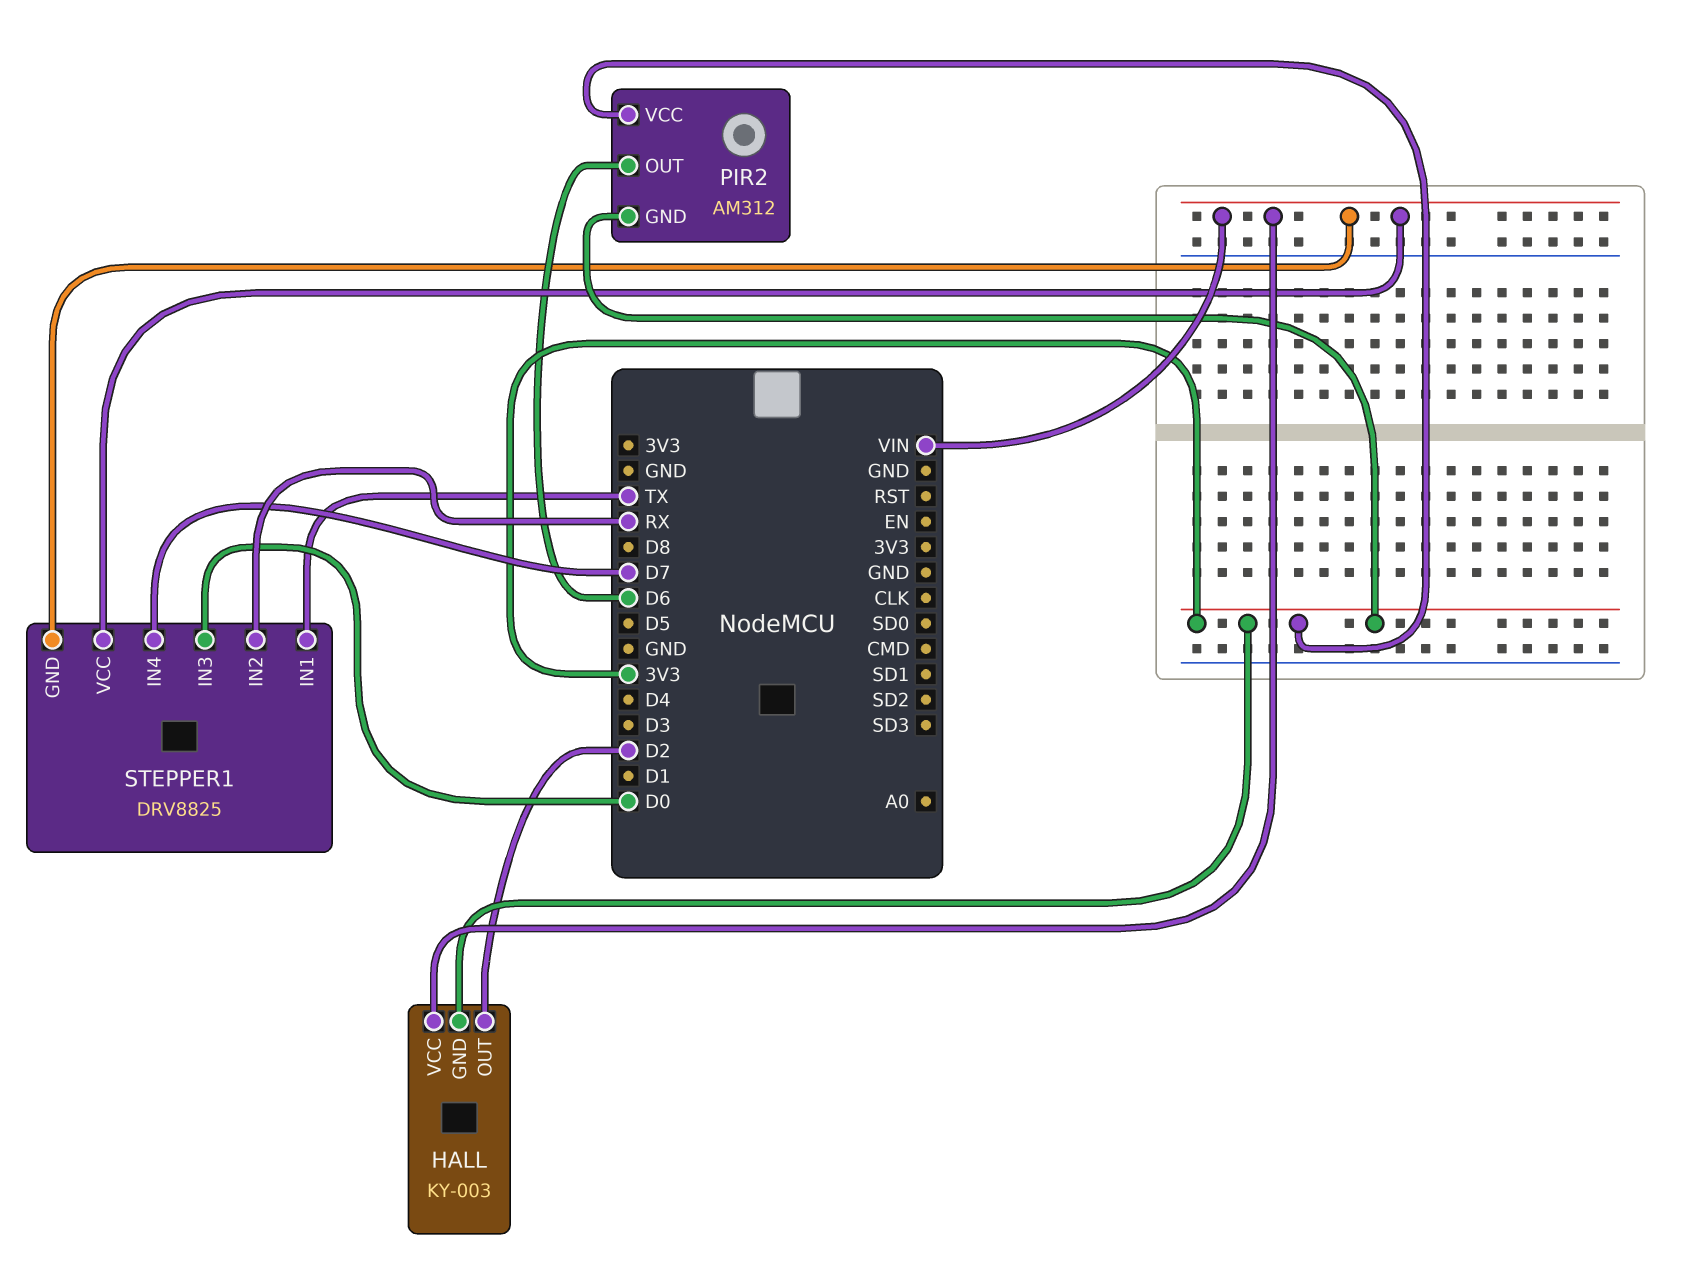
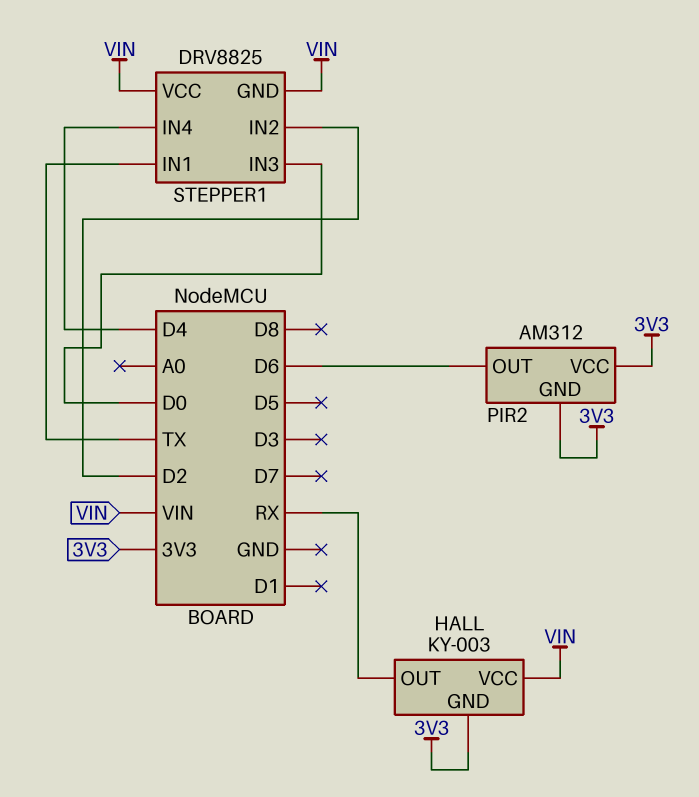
HALL pin OUT: D2 -> RX
STEPPER1 pin IN2: RX -> D2
STEPPER1 pin IN4: D7 -> D4

